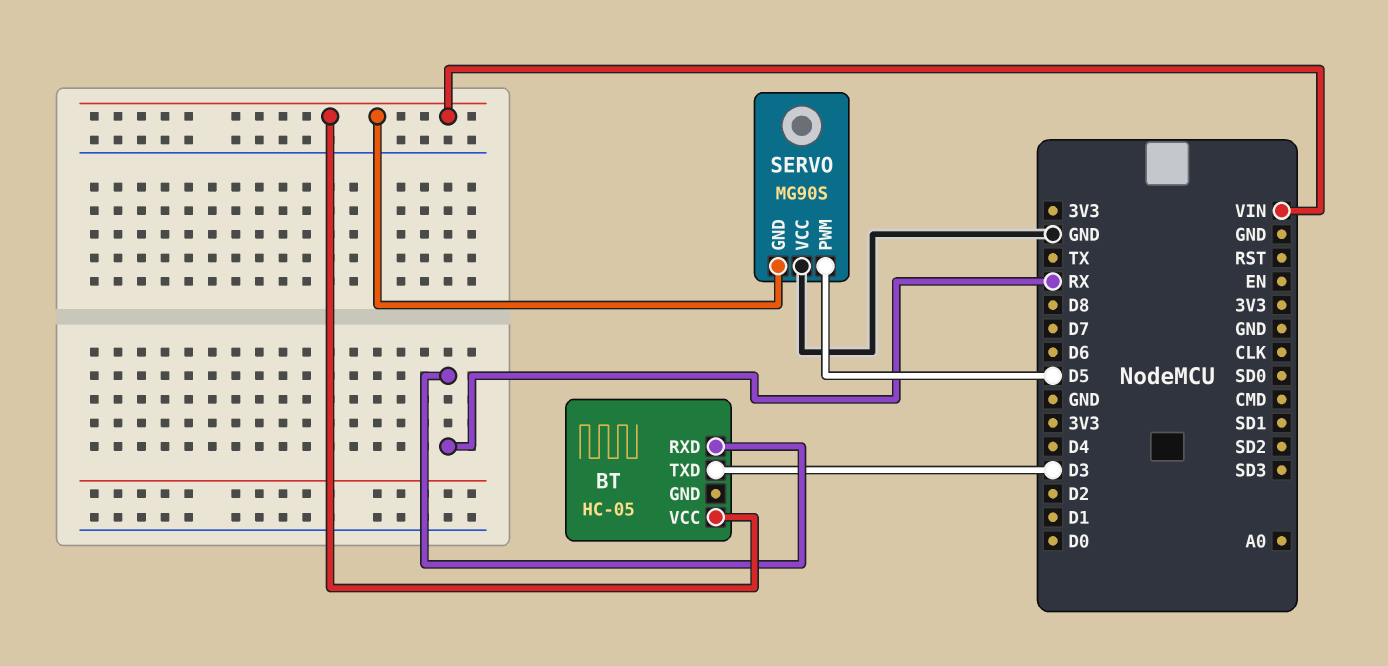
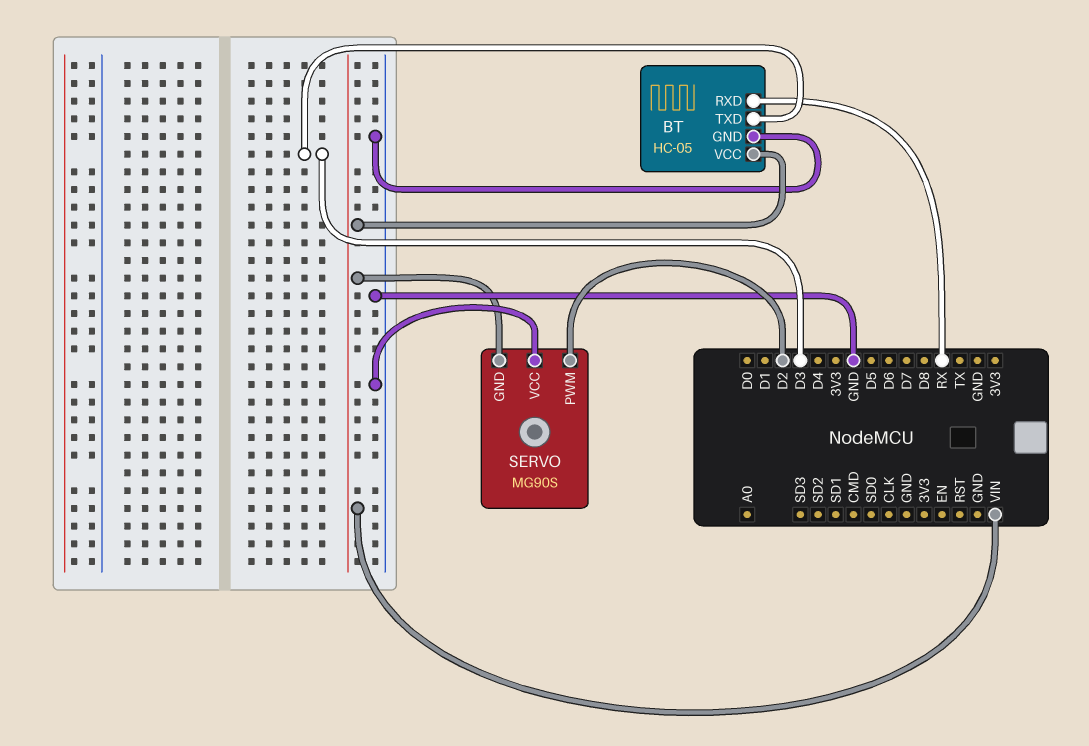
BT pin GND: none -> GND
SERVO pin PWM: D5 -> D2

